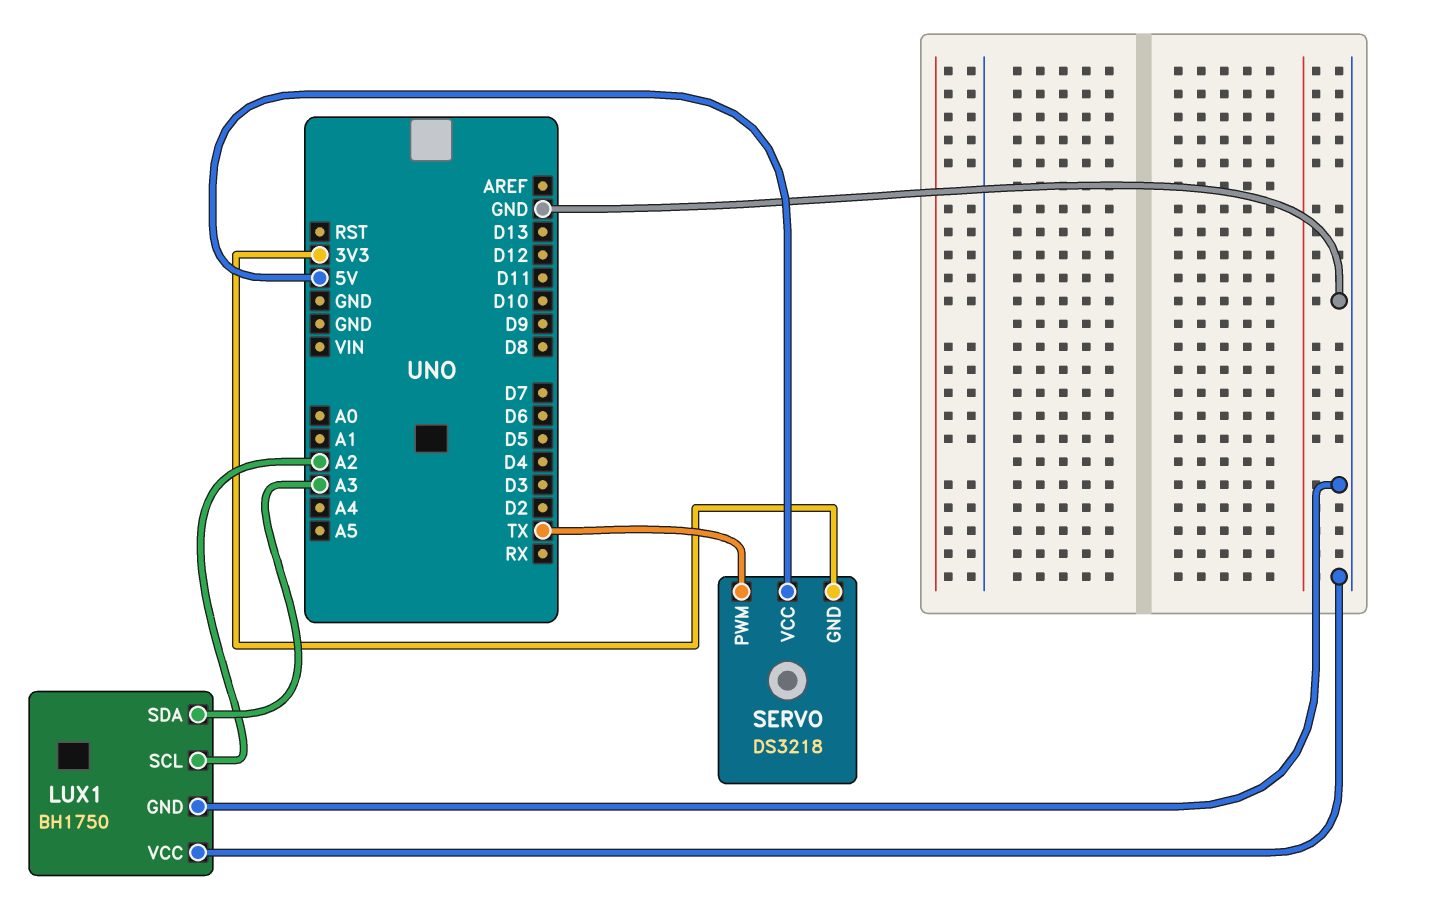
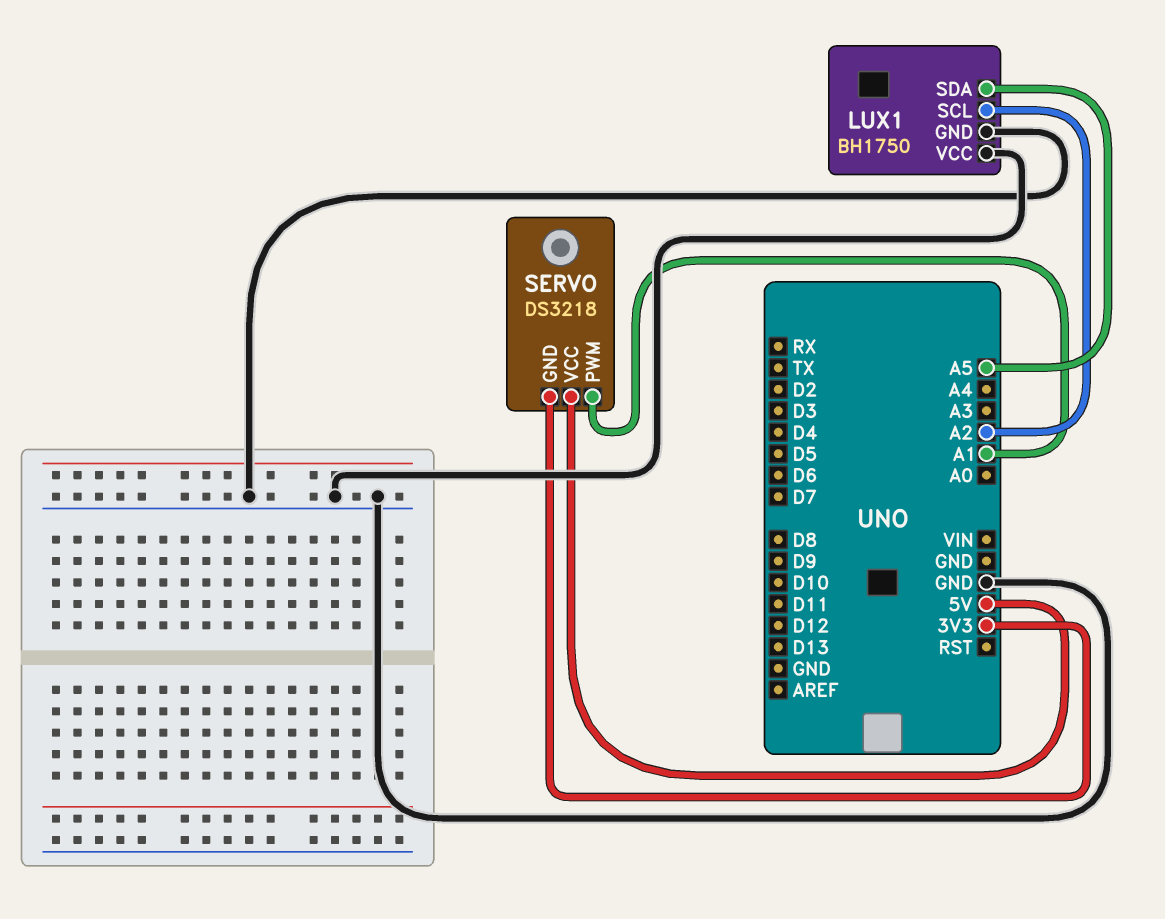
LUX1 pin SDA: A3 -> A5
SERVO pin PWM: TX -> A1

